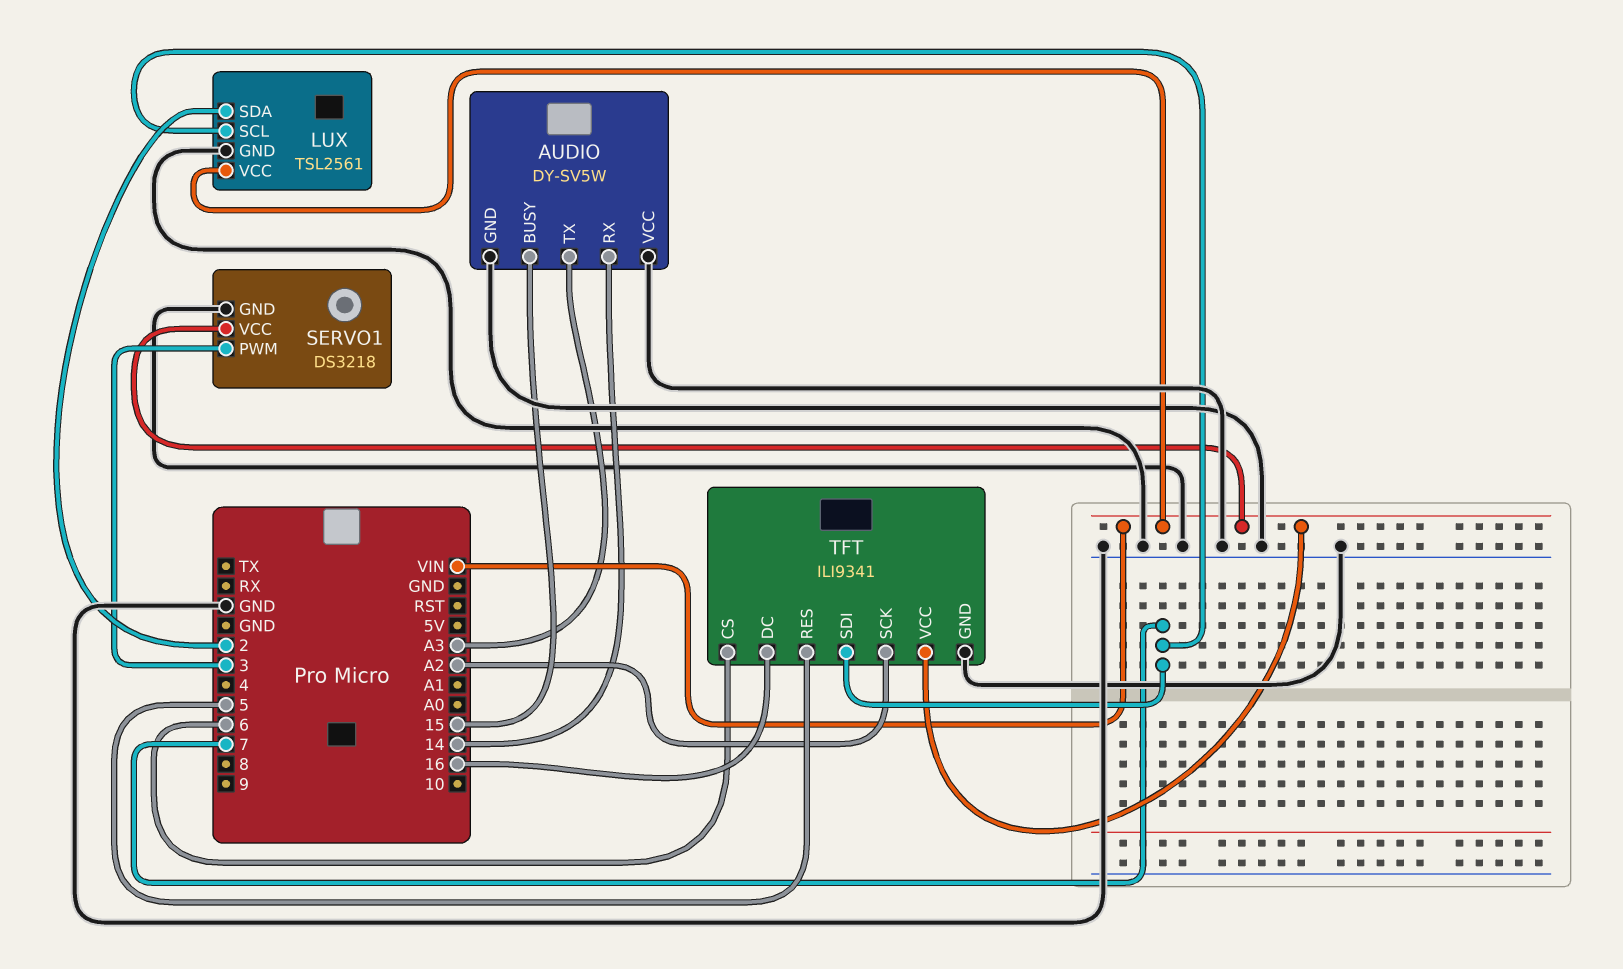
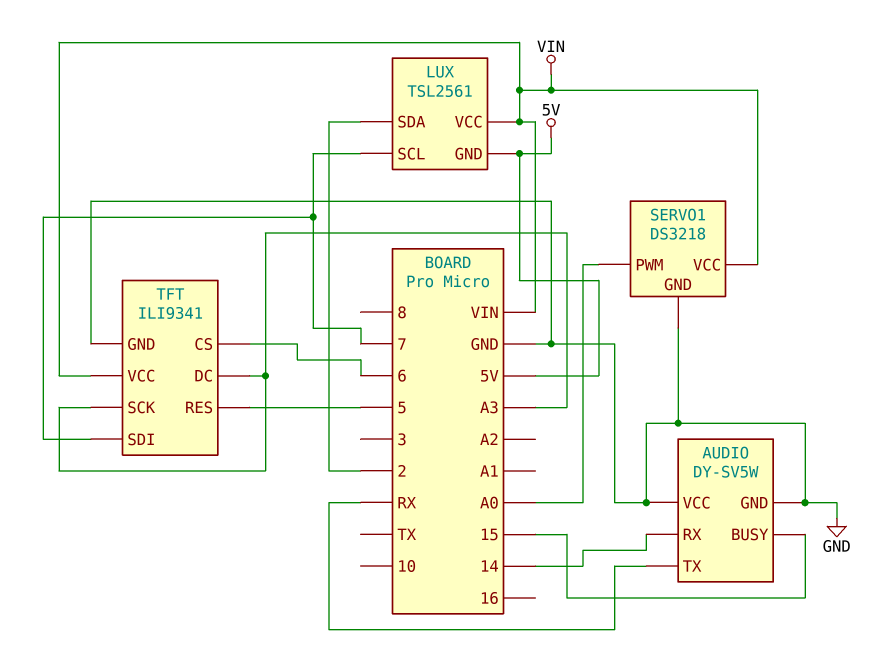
AUDIO pin TX: A3 -> RX
LUX pin GND: GND -> 5V
SERVO1 pin PWM: 3 -> A0
TFT pin DC: 16 -> A3
TFT pin SCK: A2 -> A3

